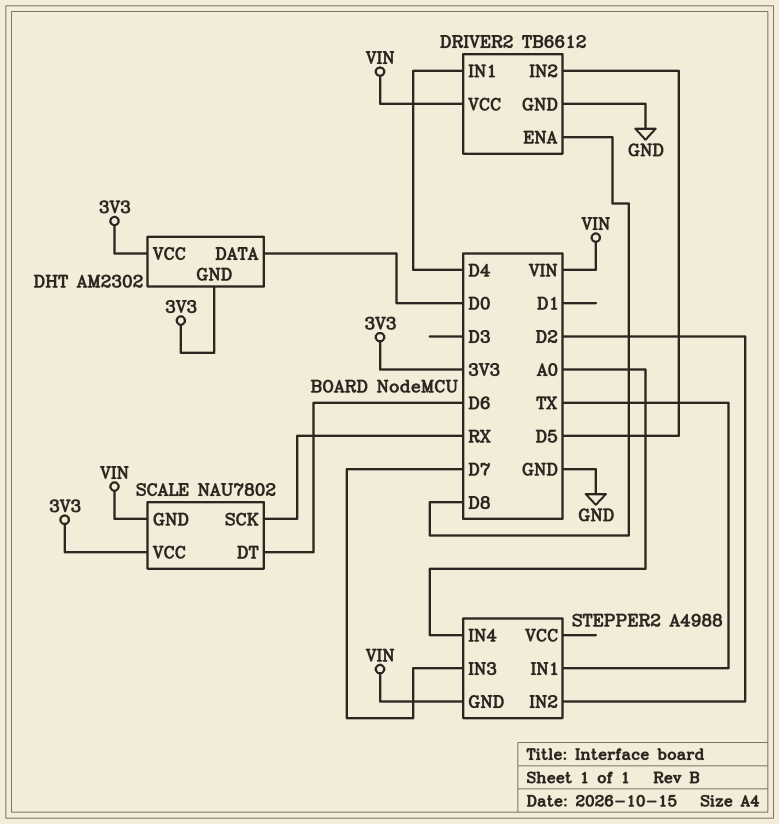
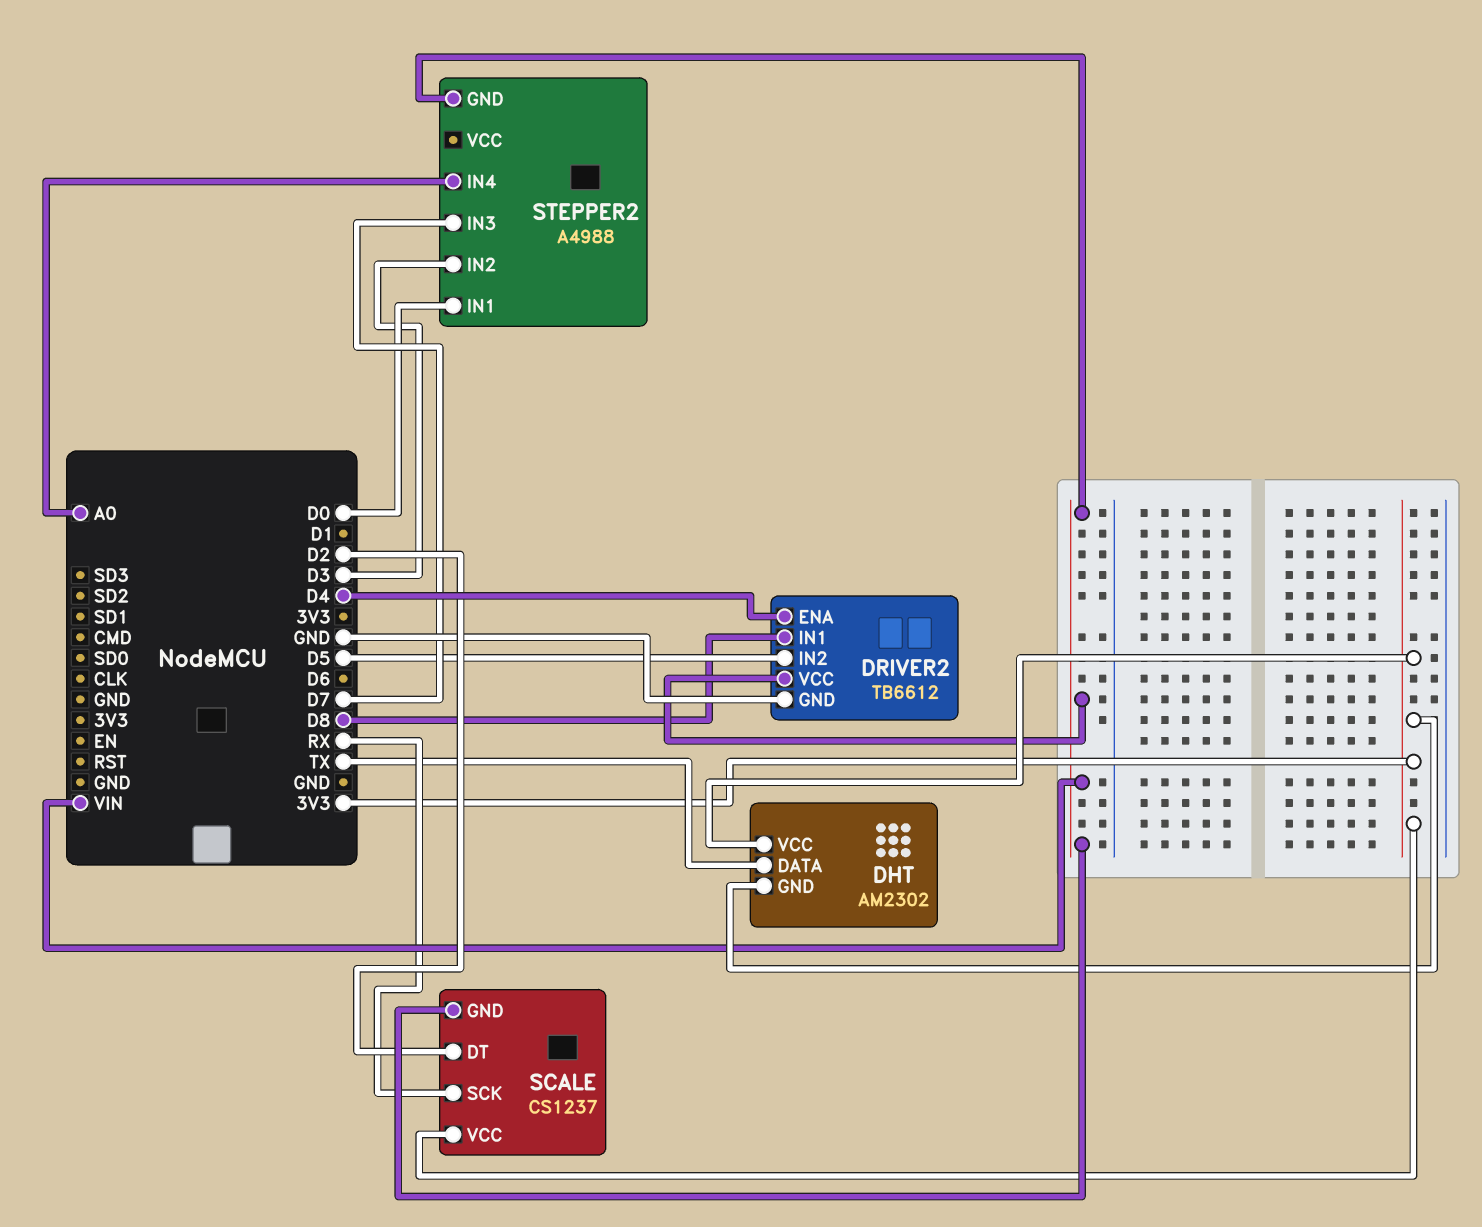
DHT pin DATA: D0 -> TX
DRIVER2 pin ENA: D8 -> D4
DRIVER2 pin IN1: D4 -> D8
SCALE: NAU7802 -> CS1237
SCALE pin DT: D6 -> D2
STEPPER2 pin IN1: TX -> D0
STEPPER2 pin IN2: D2 -> D3

